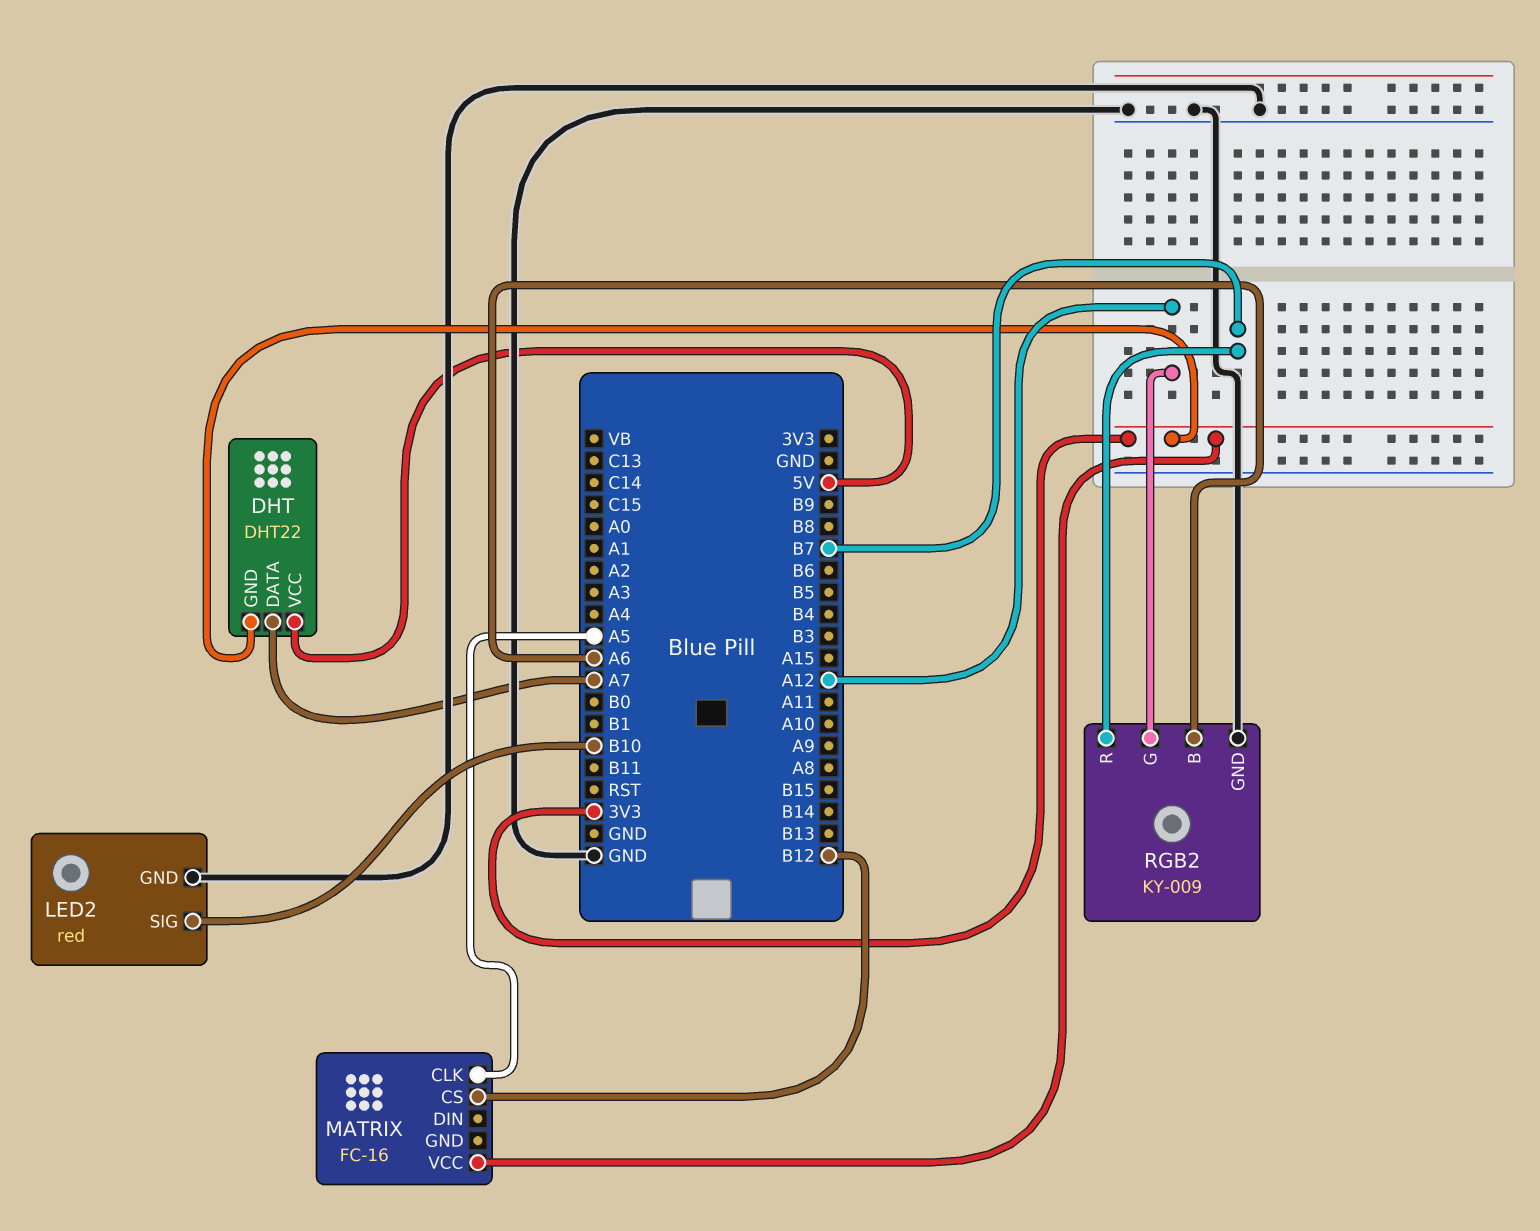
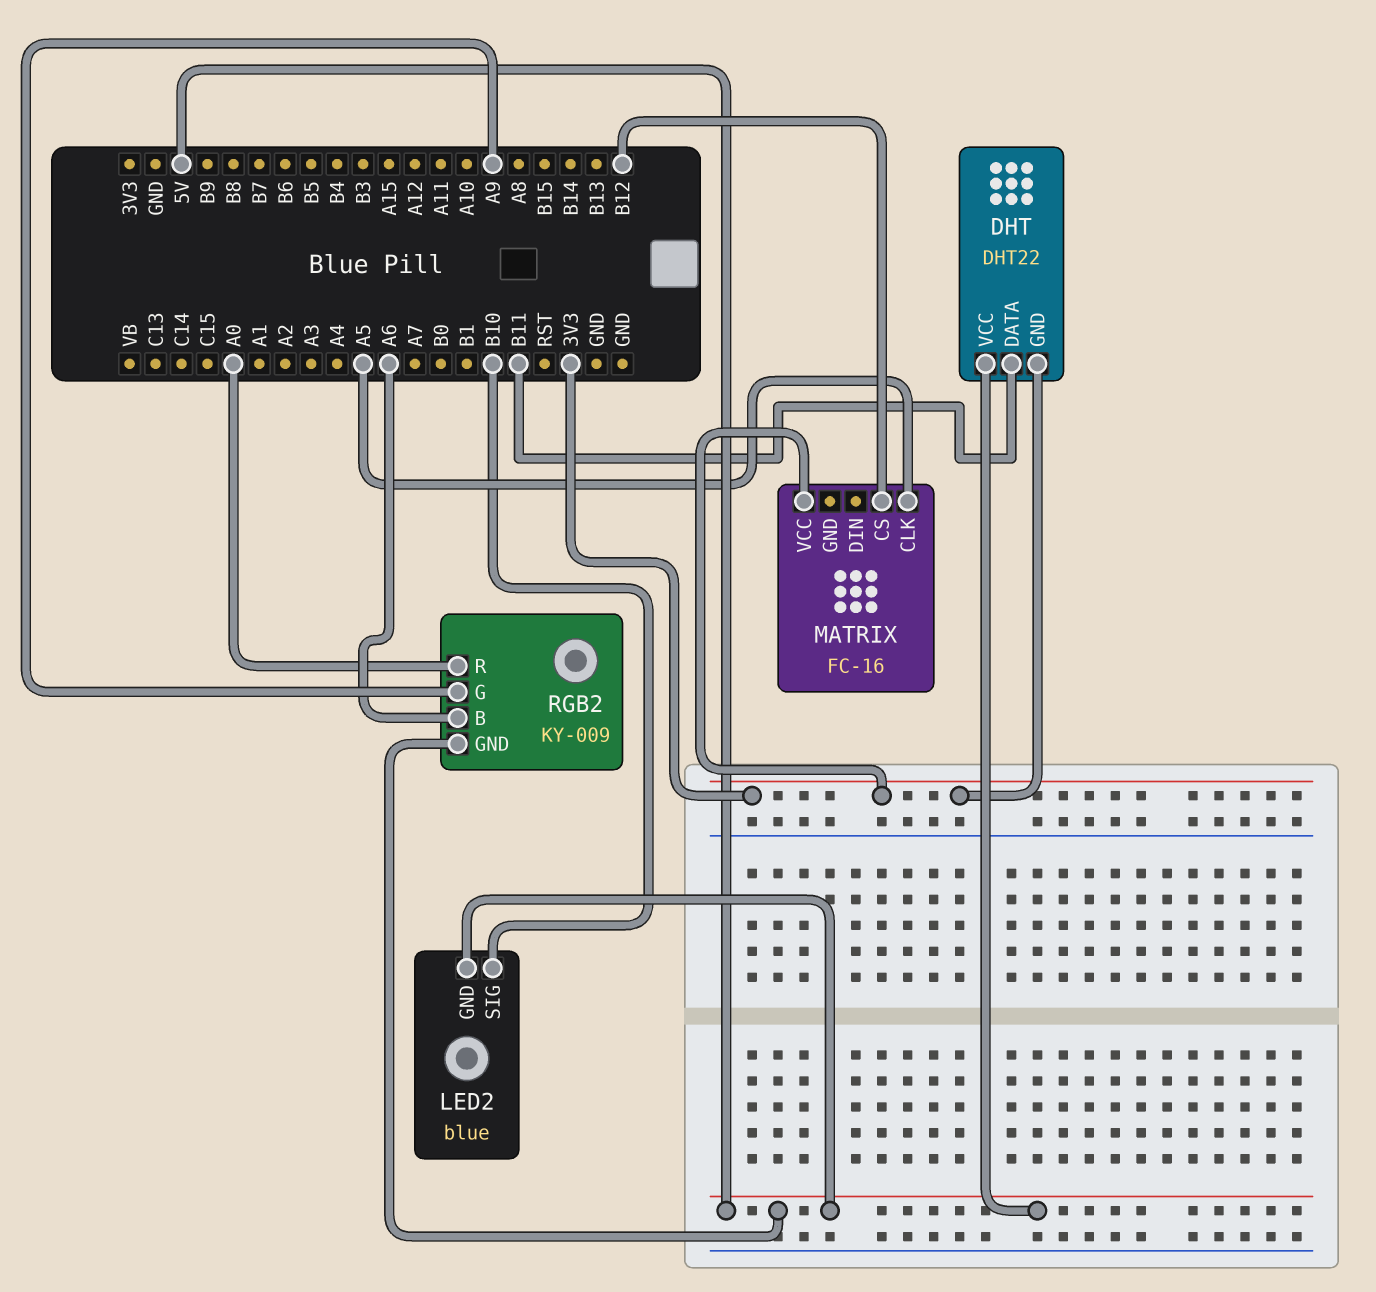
DHT pin DATA: A7 -> B11
LED2: red -> blue
LED2 pin GND: GND -> 5V
RGB2 pin G: A12 -> A9
RGB2 pin GND: GND -> 5V
RGB2 pin R: B7 -> A0

